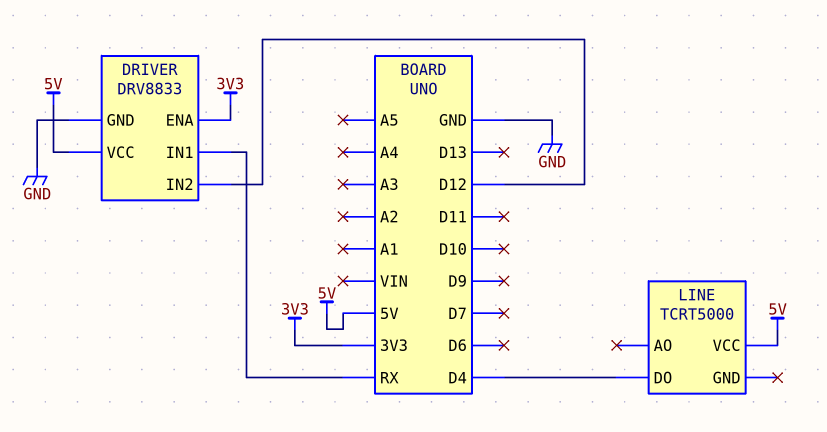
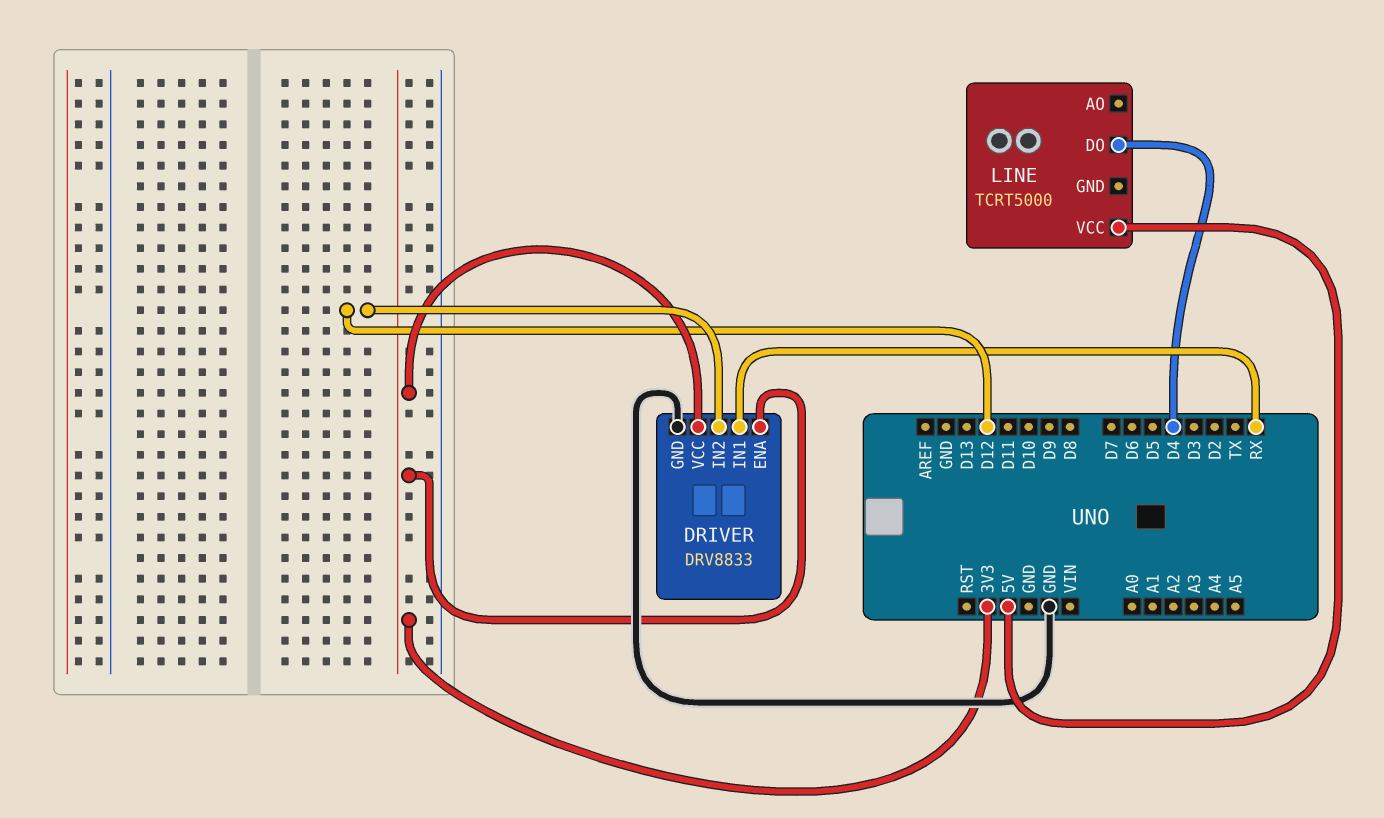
DRIVER pin VCC: 5V -> 3V3

